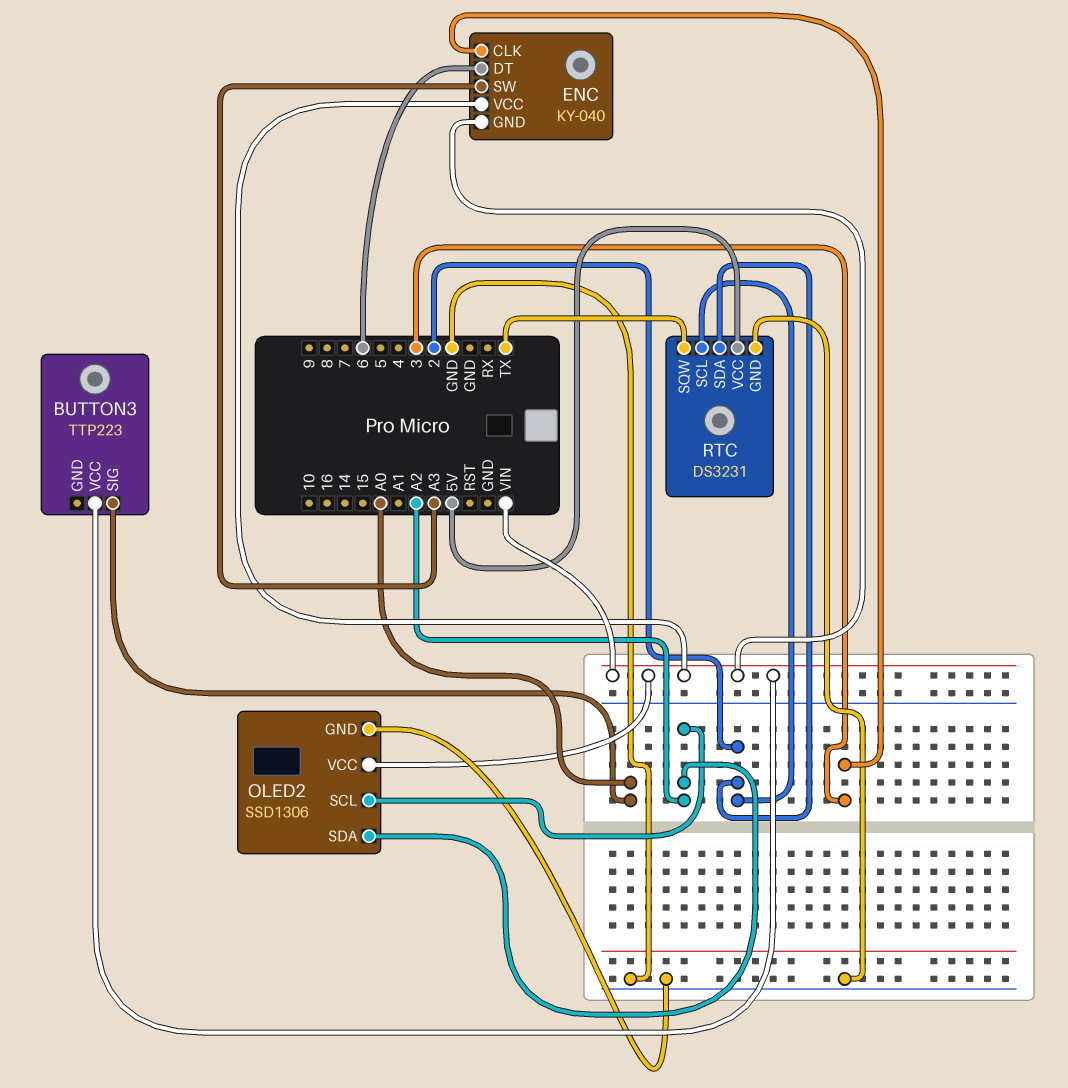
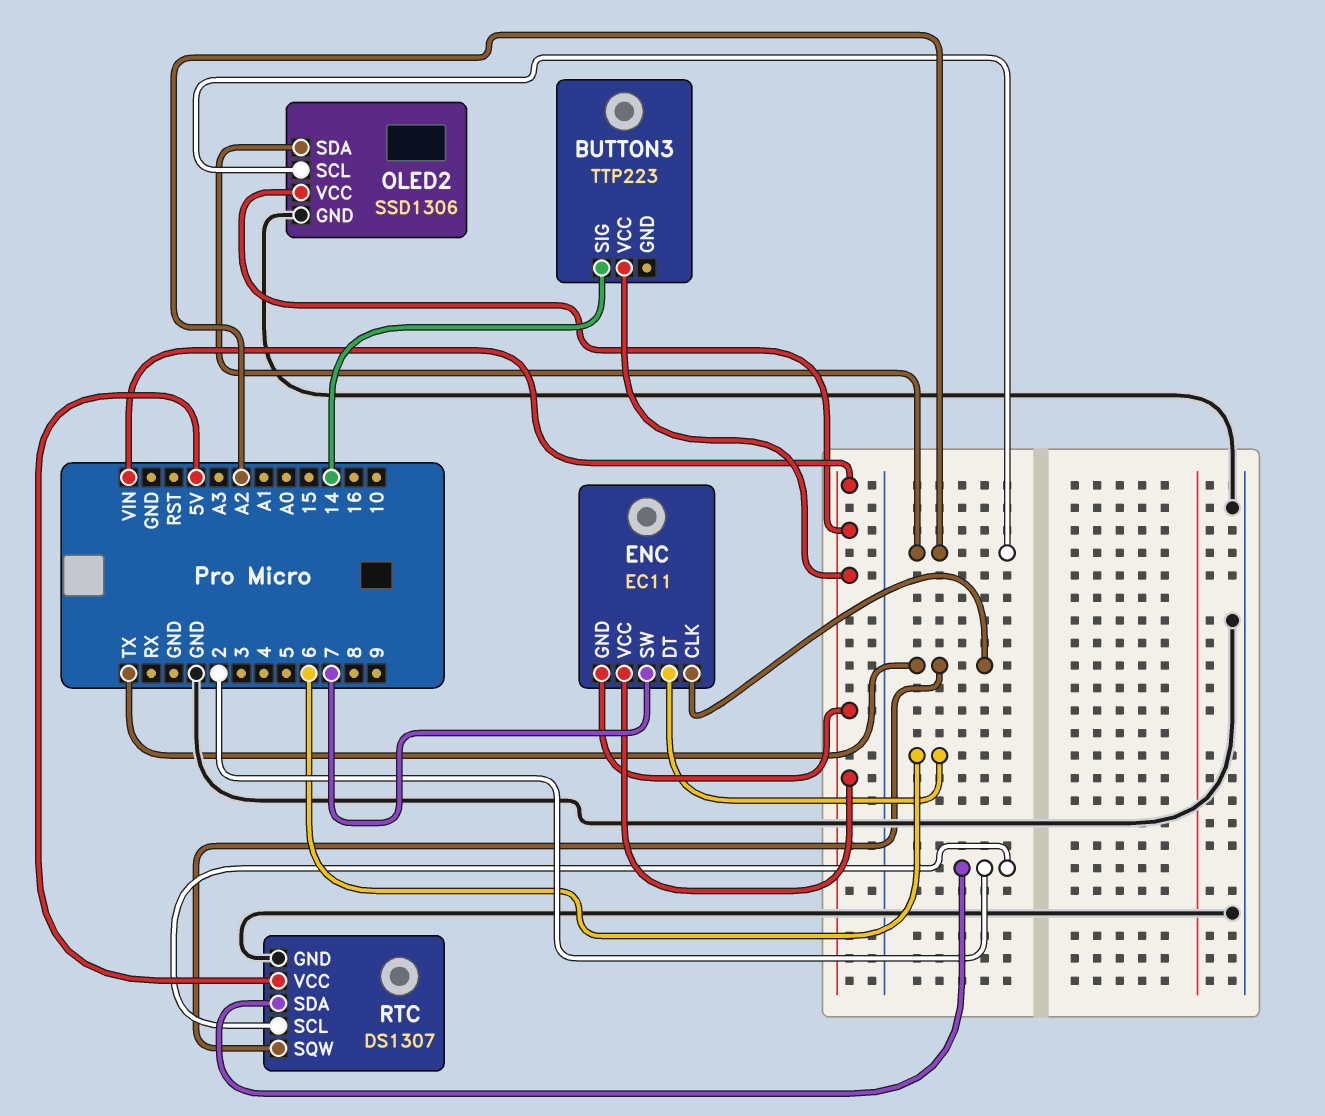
BUTTON3 pin SIG: A0 -> 14
ENC: KY-040 -> EC11
ENC pin CLK: 3 -> TX
ENC pin SW: A3 -> 7
RTC: DS3231 -> DS1307

